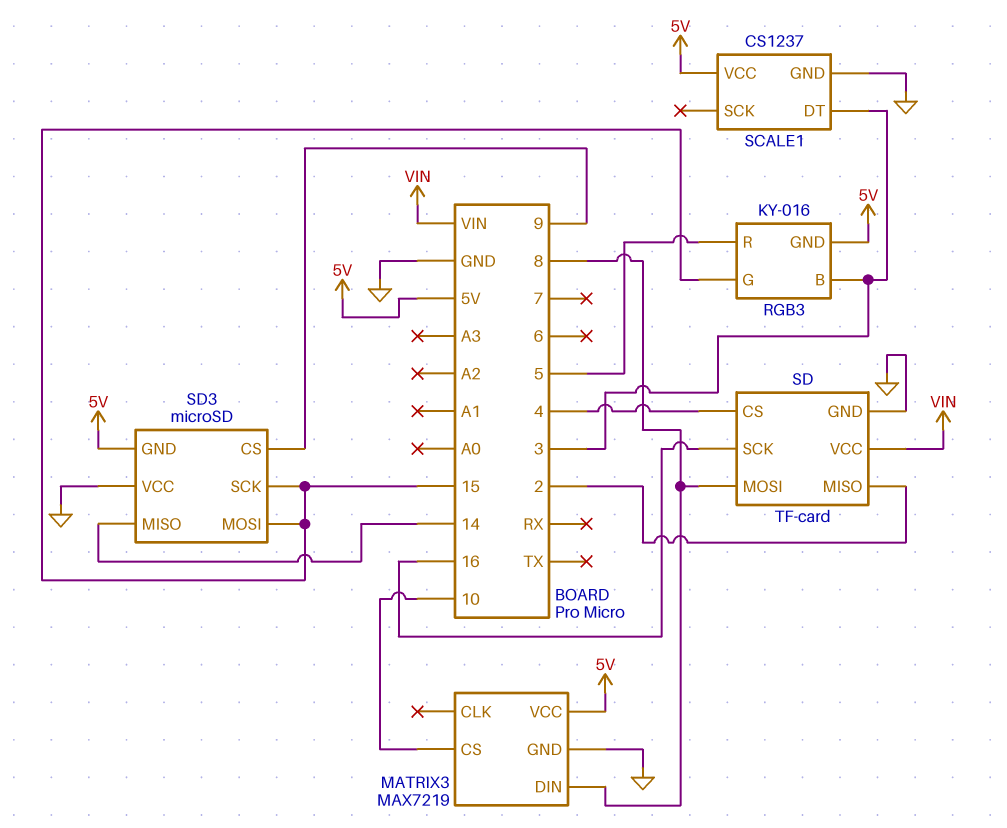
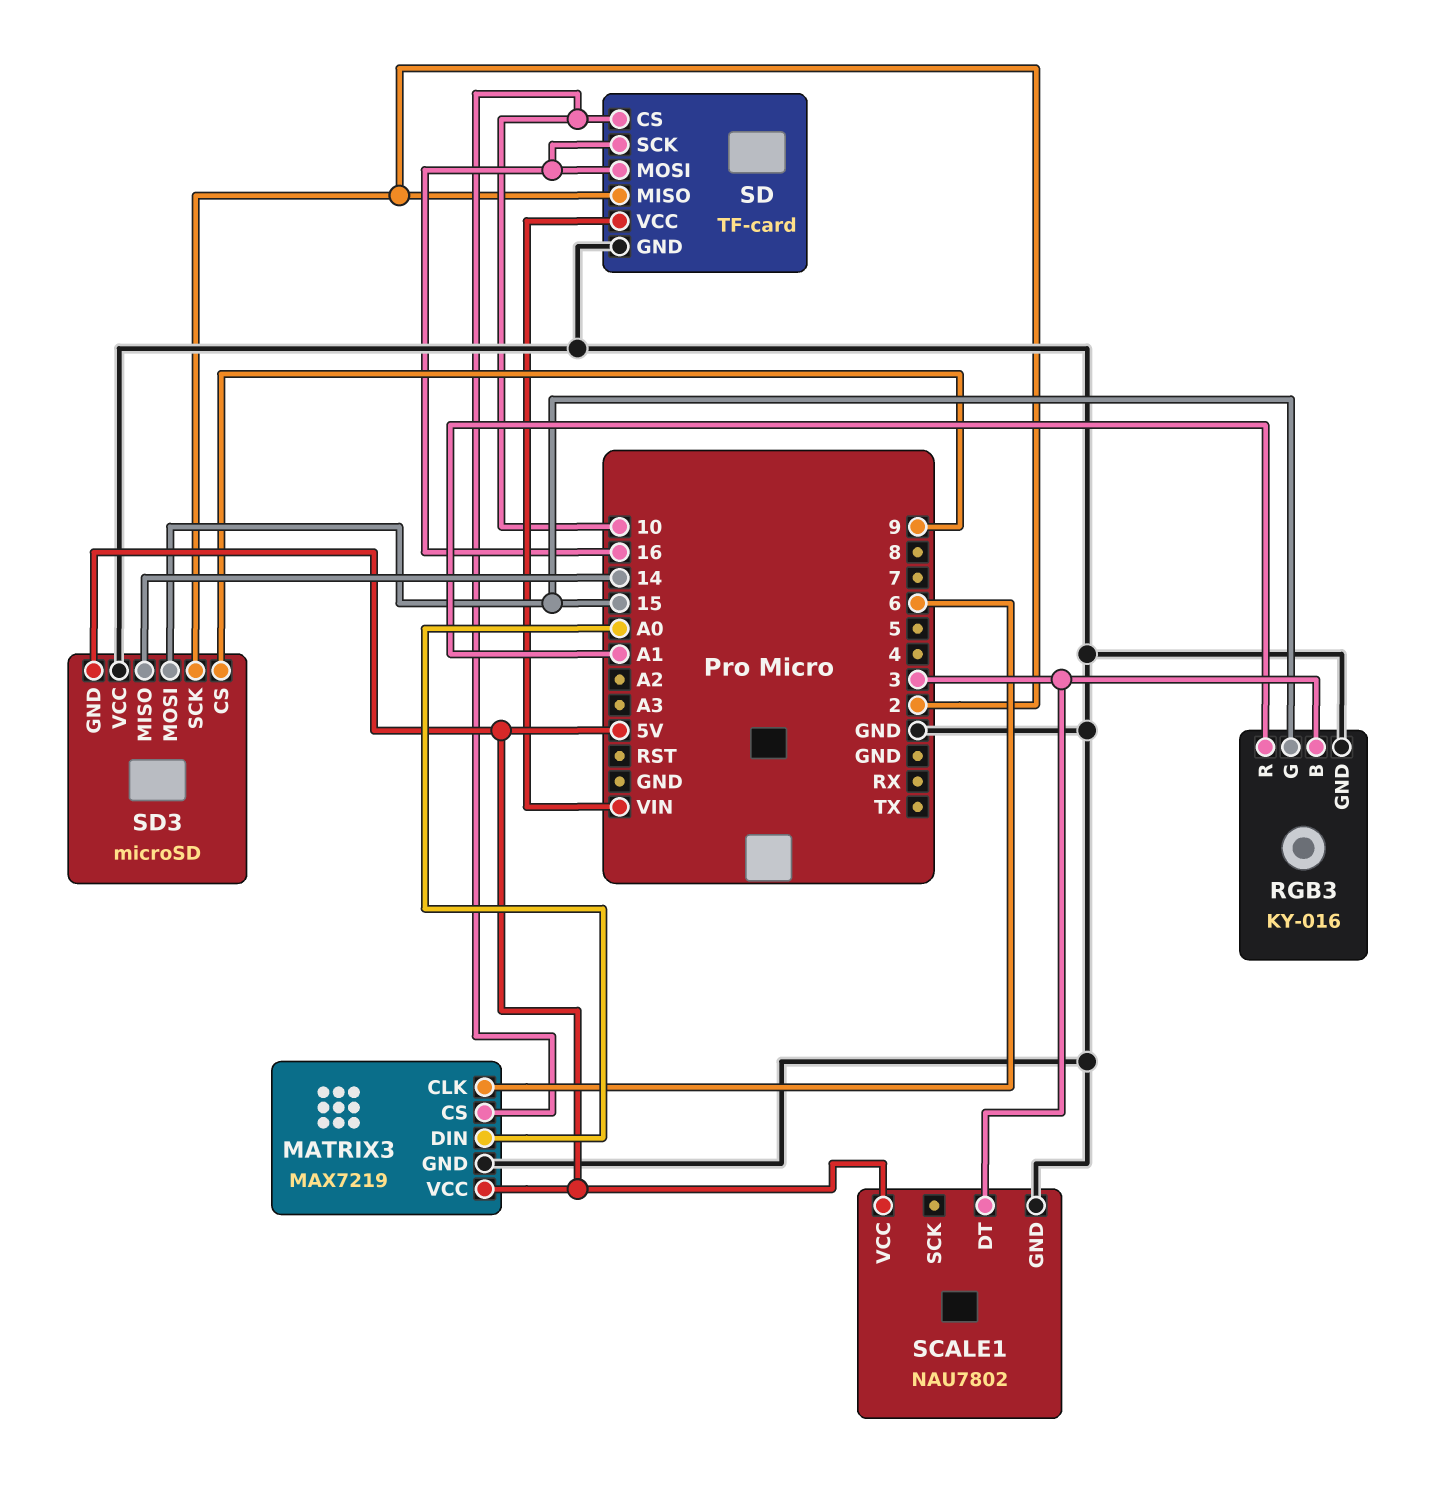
MATRIX3 pin CLK: none -> 6
MATRIX3 pin DIN: 8 -> A0
RGB3 pin GND: 5V -> GND
RGB3 pin R: 5 -> A1
SCALE1: CS1237 -> NAU7802
SD pin CS: 4 -> 10
SD pin MOSI: 8 -> 16
SD3 pin SCK: 15 -> 2

